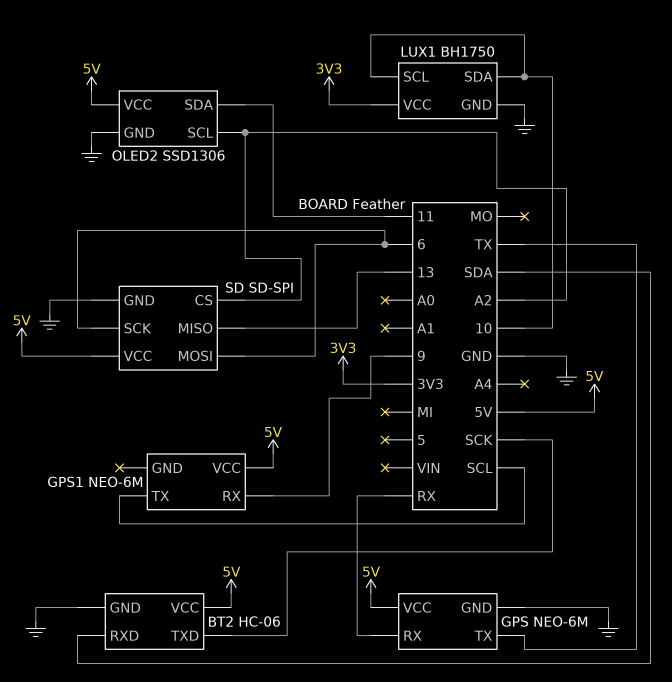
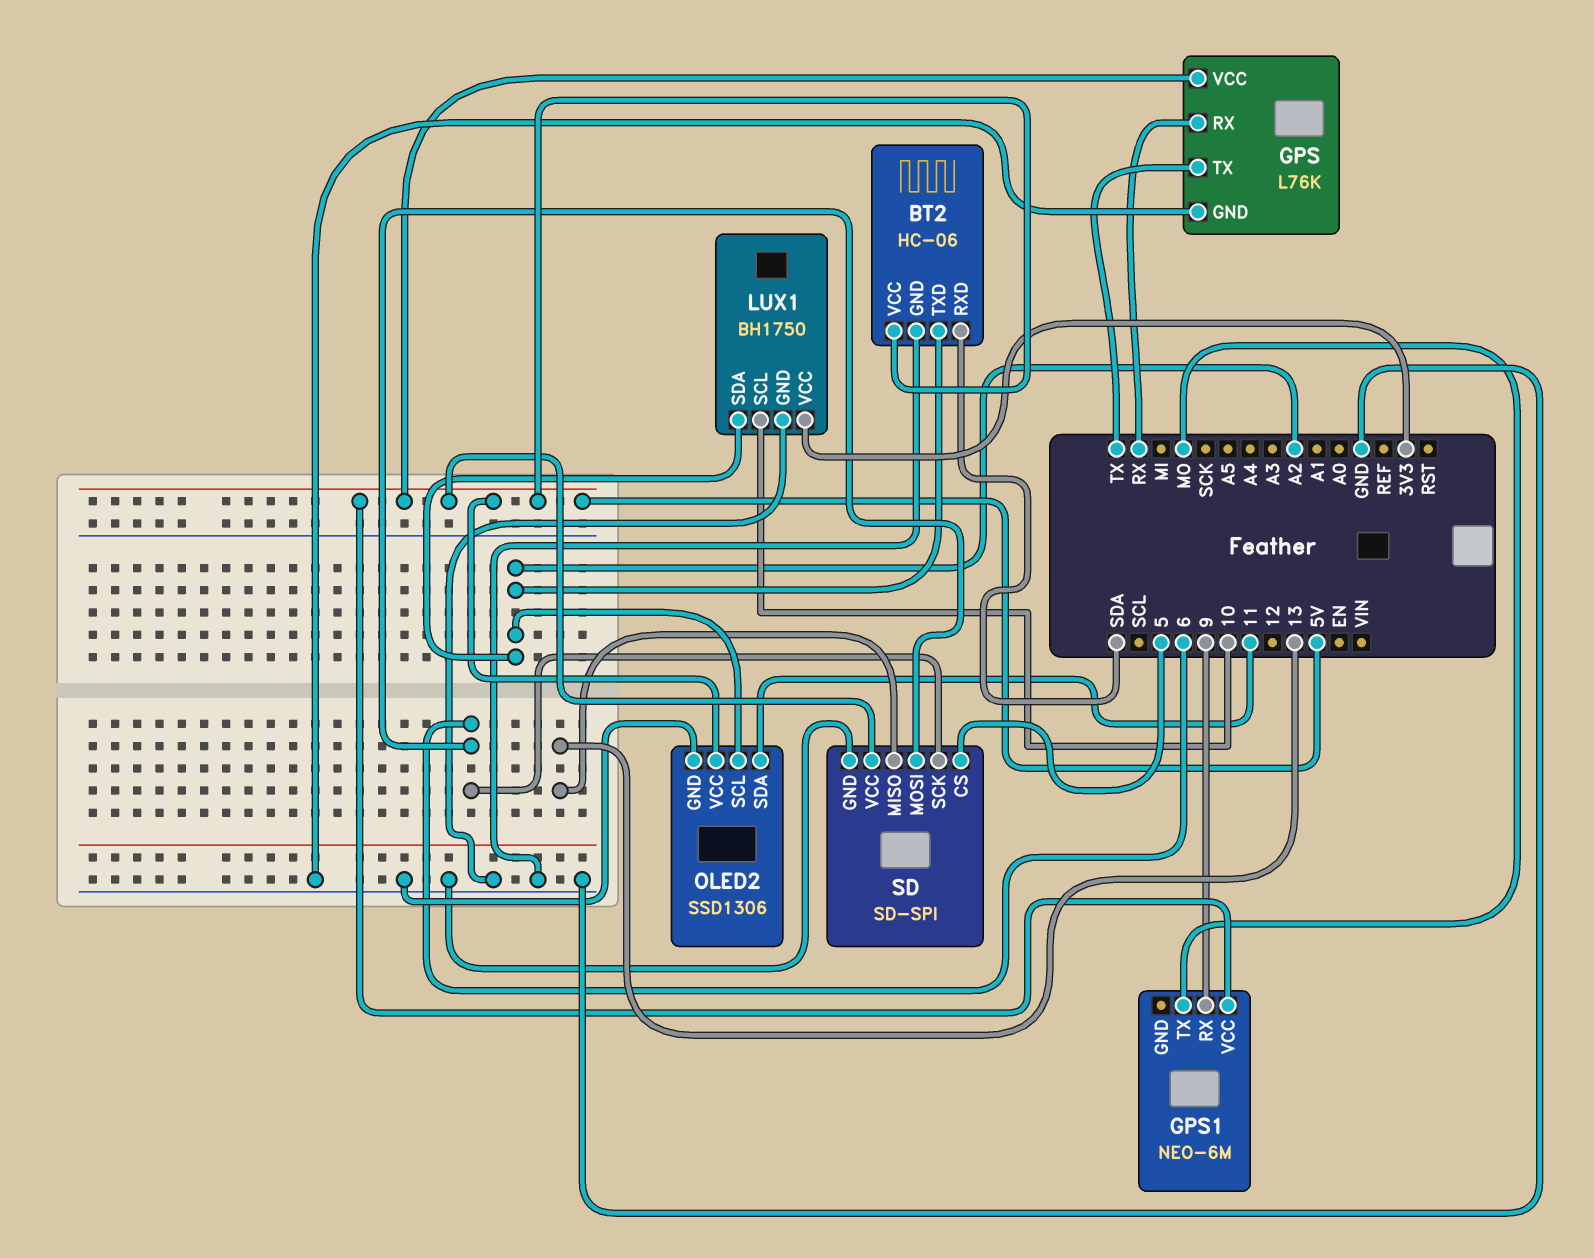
BT2 pin TXD: SCK -> A2
GPS: NEO-6M -> L76K
GPS1 pin TX: SCL -> MO
LUX1 pin SDA: 10 -> A2
SD pin CS: A2 -> 5

